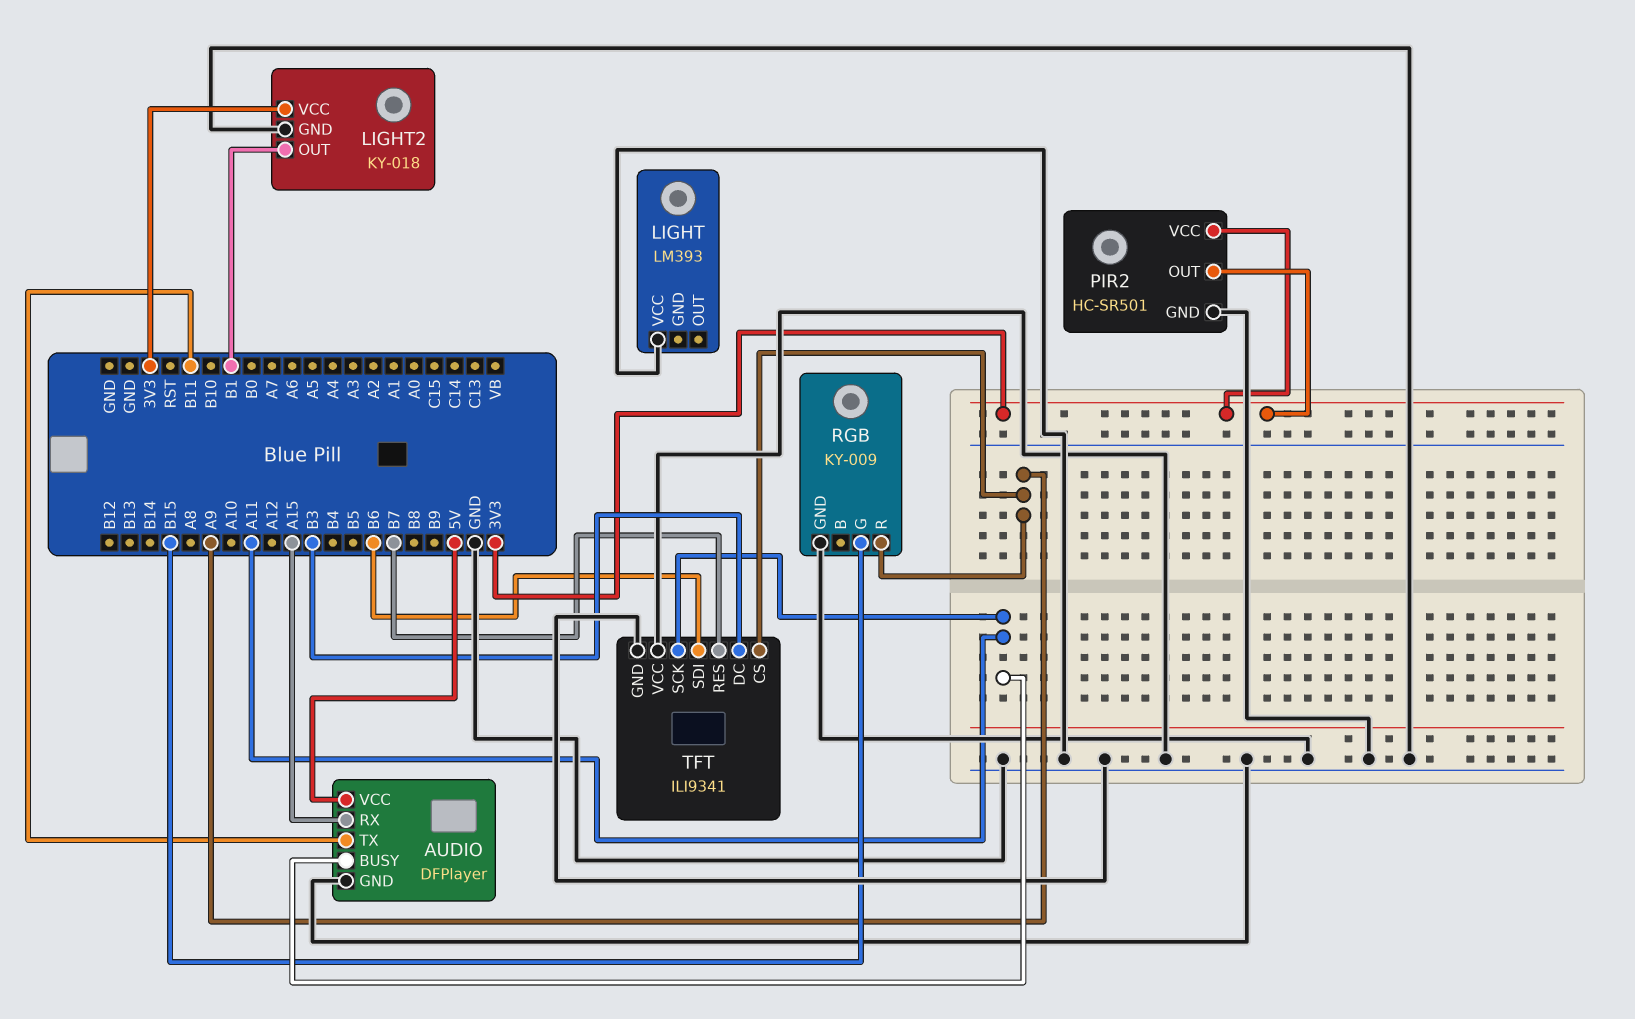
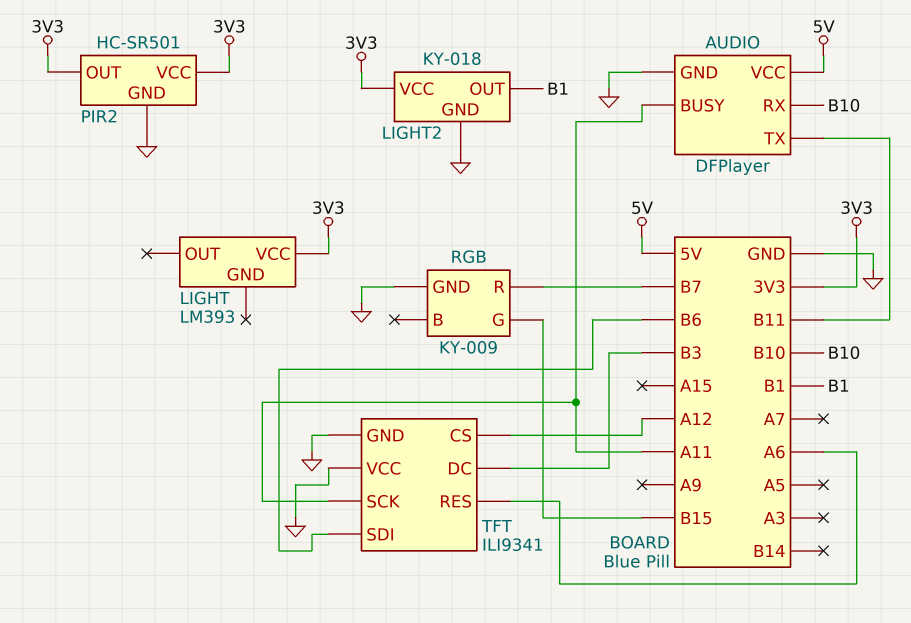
AUDIO pin RX: A15 -> B10
LIGHT pin VCC: GND -> 3V3
RGB pin R: A9 -> B7
TFT pin CS: A9 -> A12
TFT pin RES: B7 -> A6

